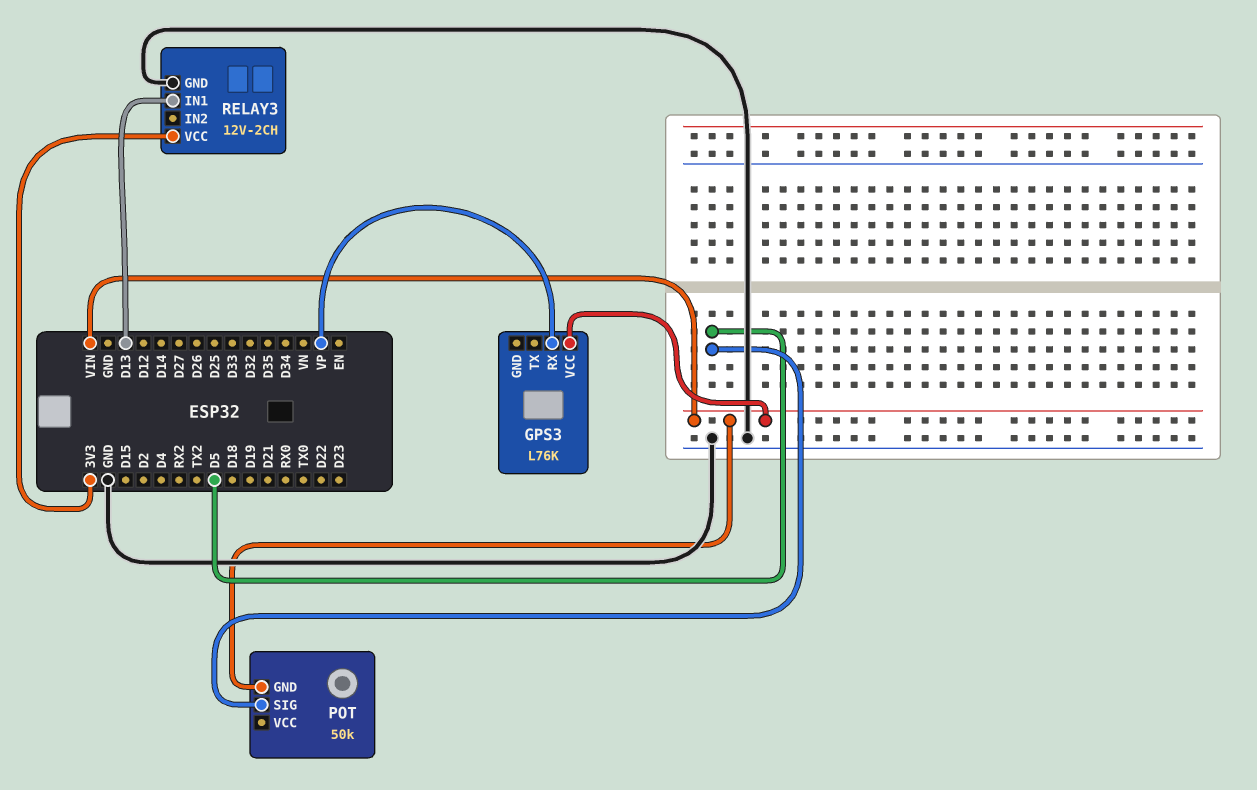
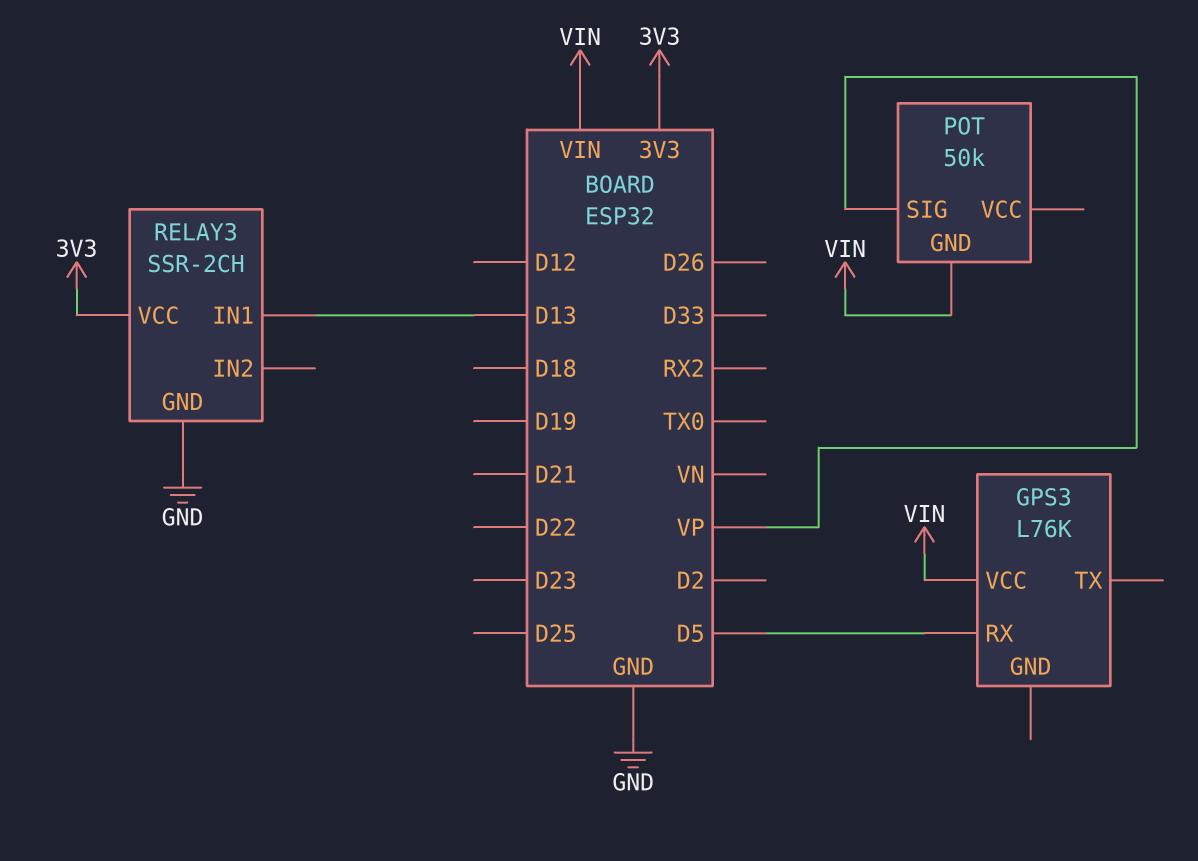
GPS3 pin RX: VP -> D5
POT pin SIG: D5 -> VP
RELAY3: 12V-2CH -> SSR-2CH

